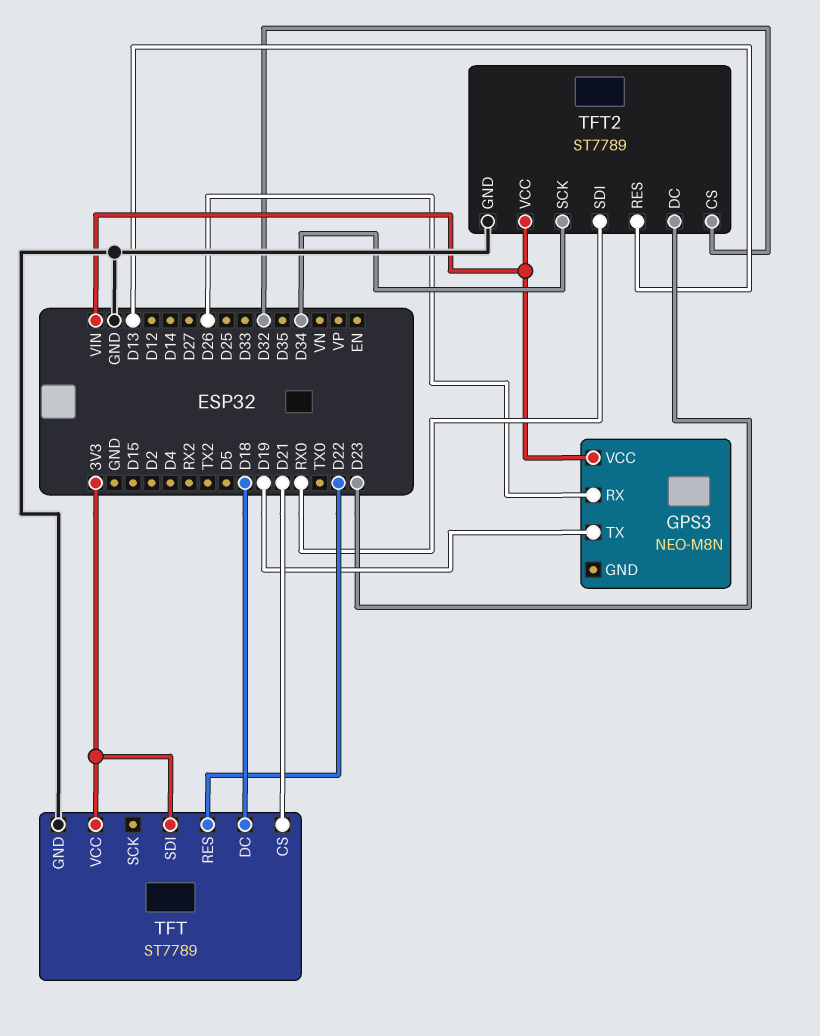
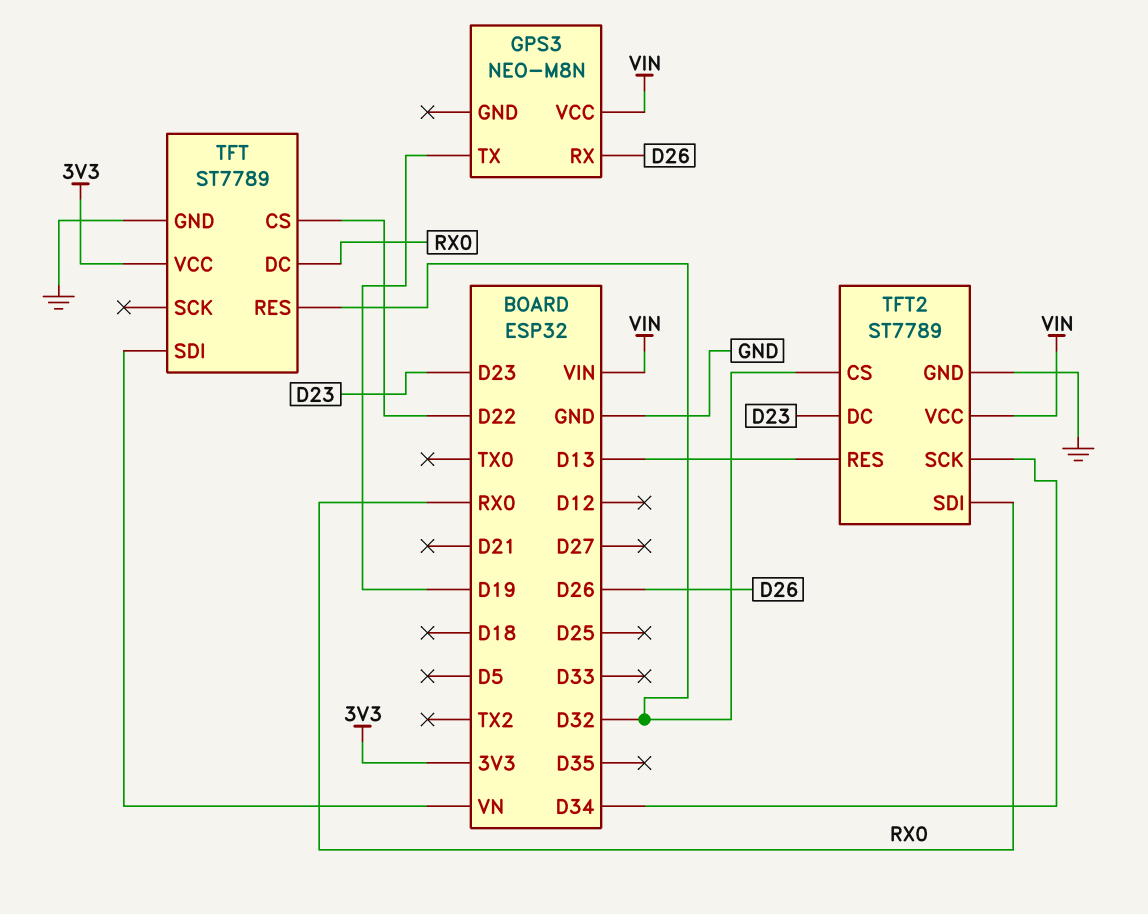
TFT pin CS: D21 -> D22
TFT pin DC: D18 -> RX0
TFT pin RES: D22 -> D32
TFT pin SDI: 3V3 -> VN

